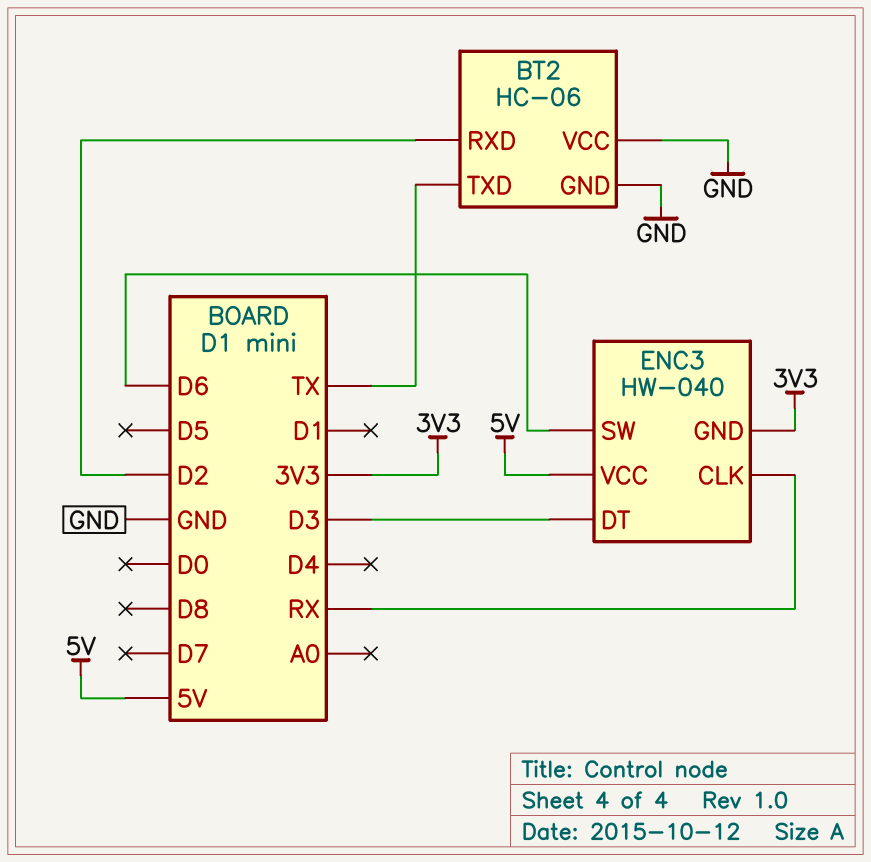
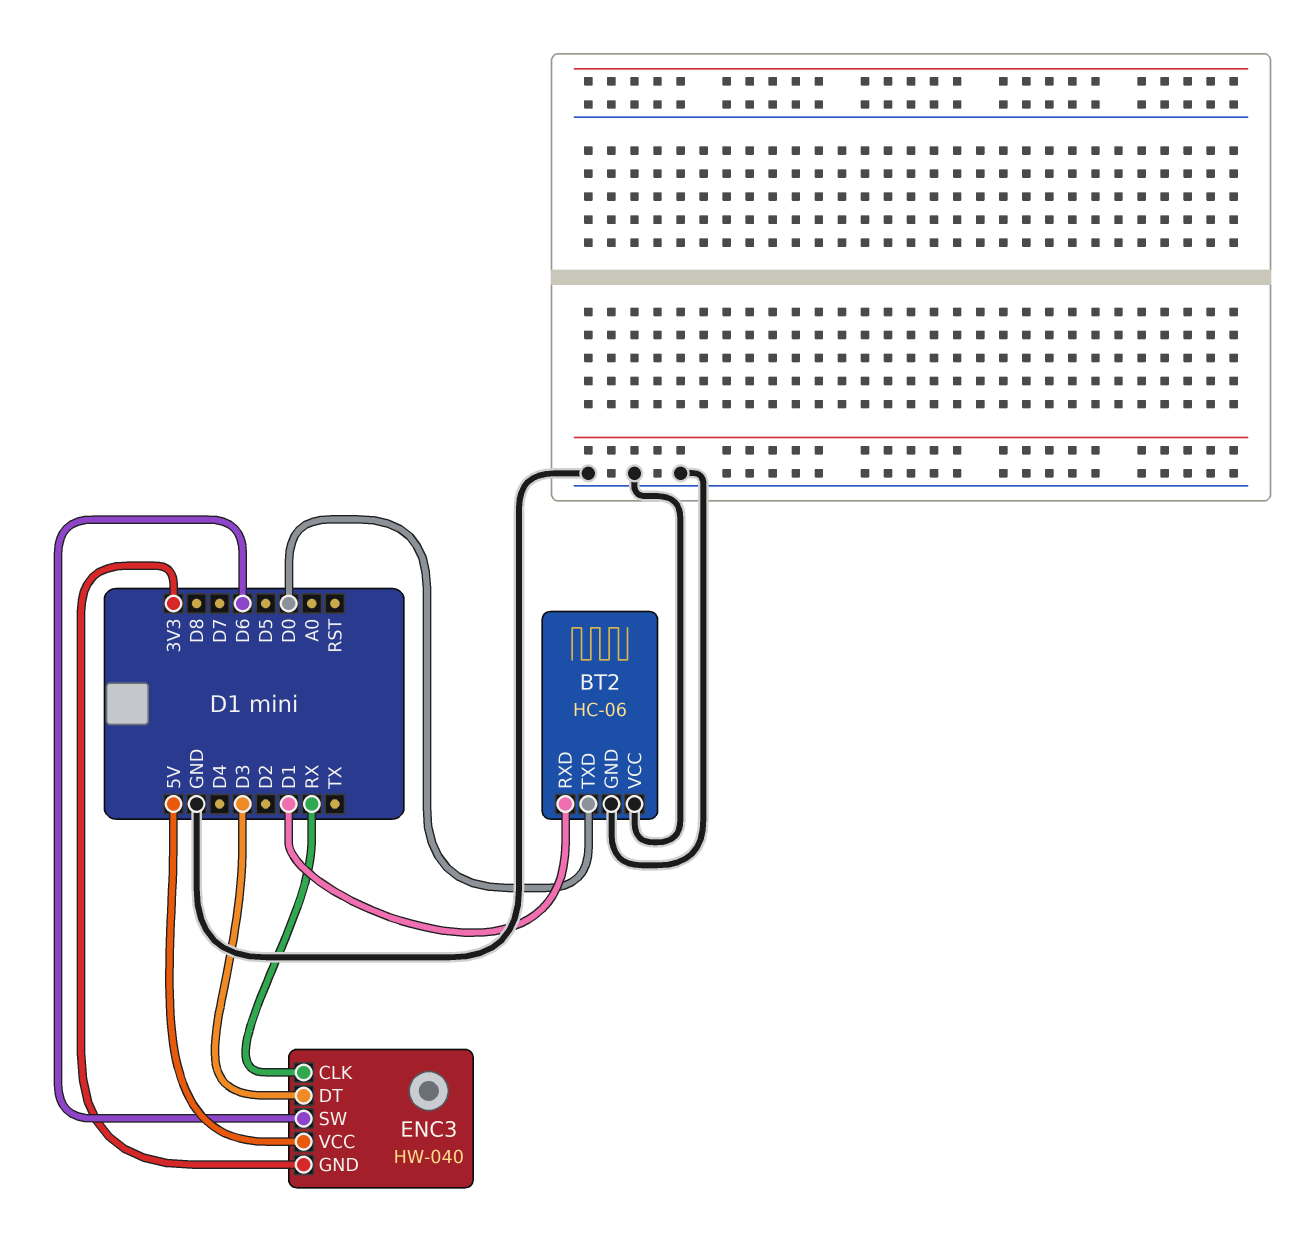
BT2 pin RXD: D2 -> D1
BT2 pin TXD: TX -> D0

